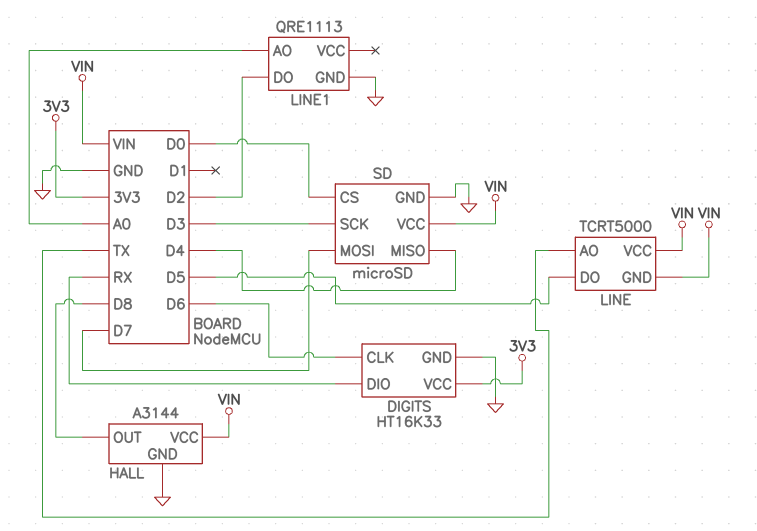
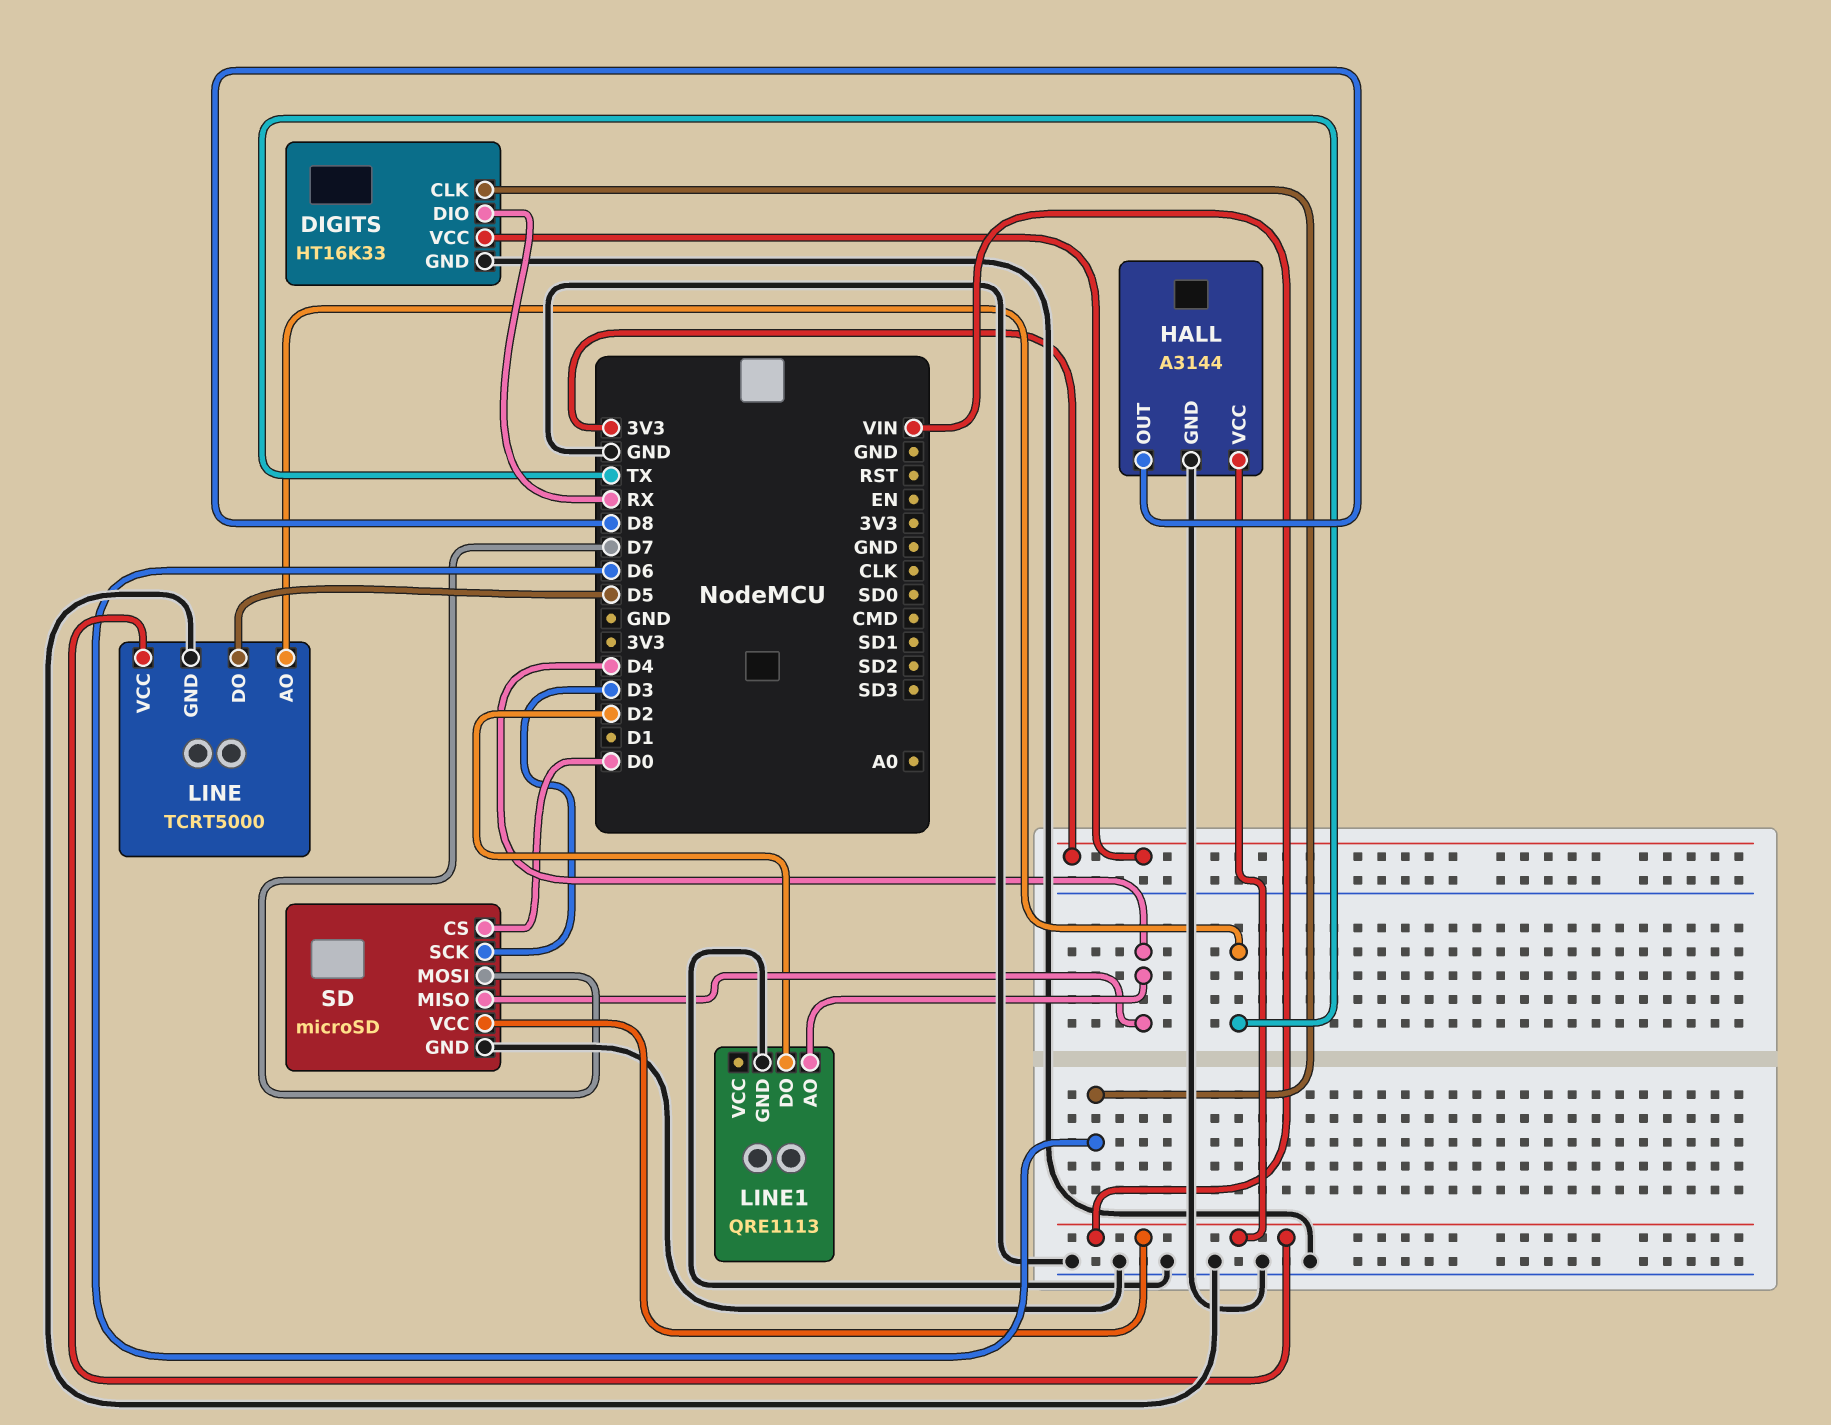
LINE pin GND: VIN -> GND
LINE1 pin AO: A0 -> D4

